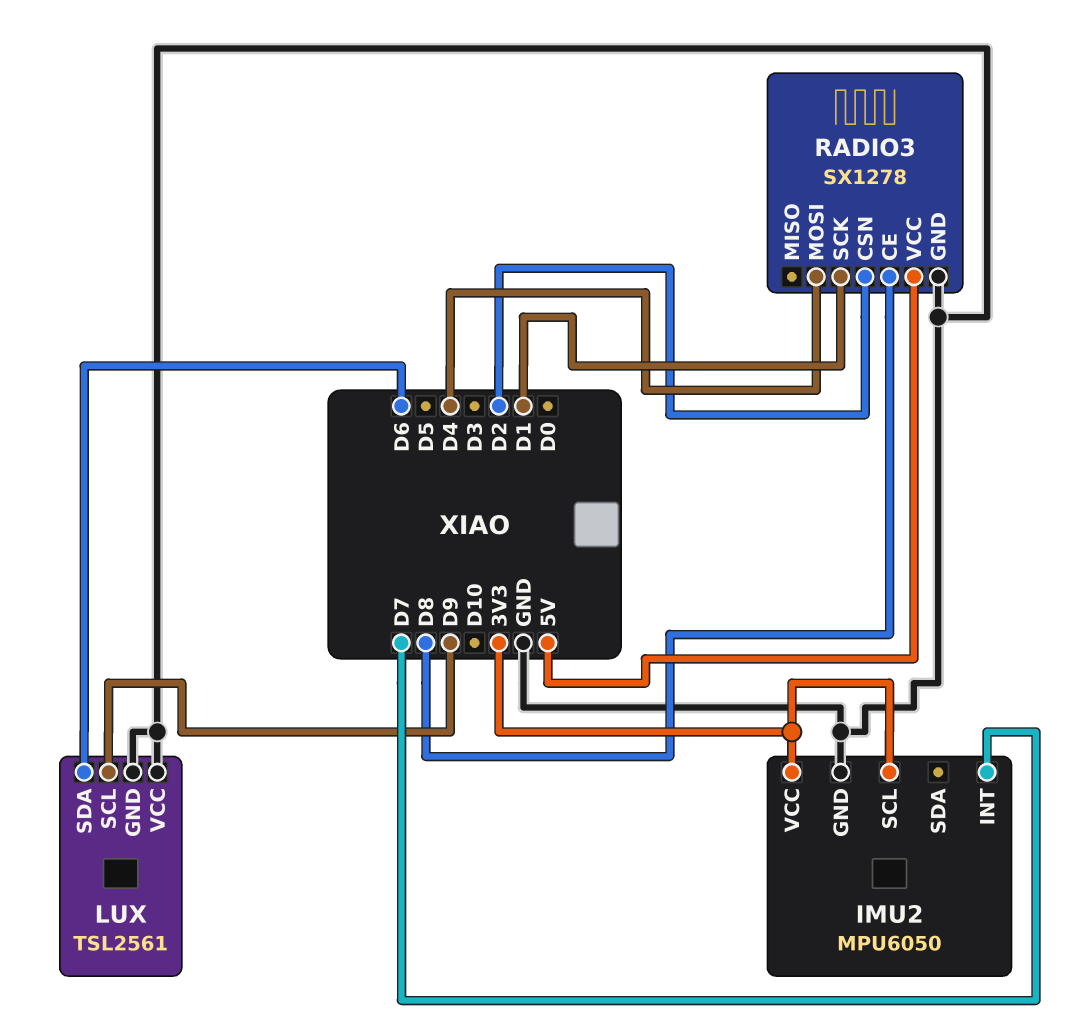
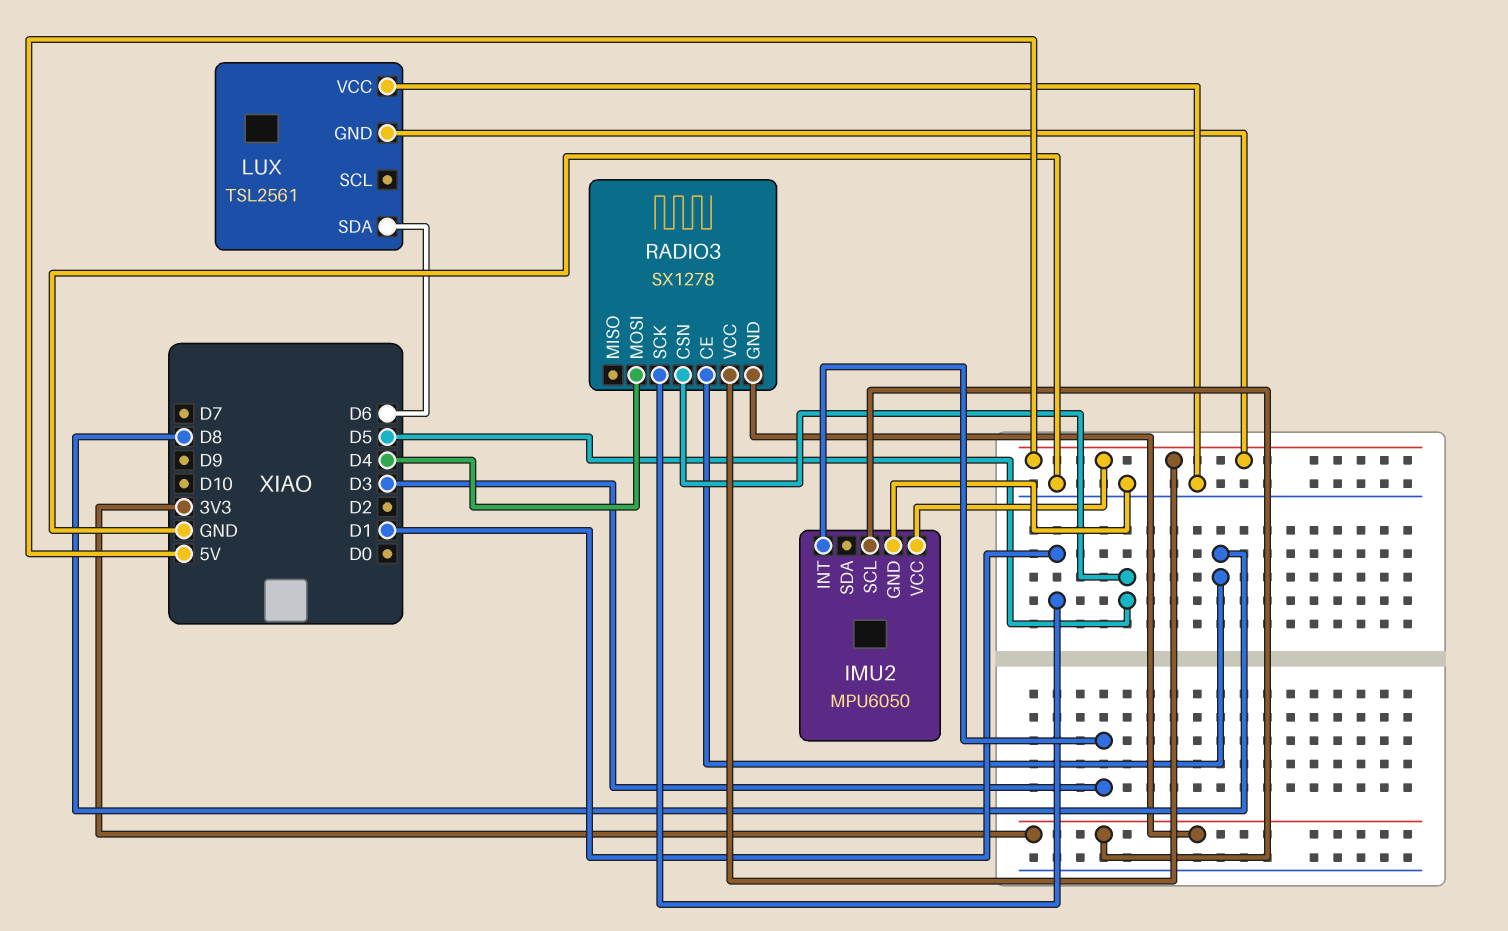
IMU2 pin INT: D7 -> D3
IMU2 pin VCC: 3V3 -> 5V
LUX pin GND: GND -> 5V
LUX pin SCL: D9 -> none
RADIO3 pin CSN: D2 -> D5
RADIO3 pin GND: GND -> 3V3

